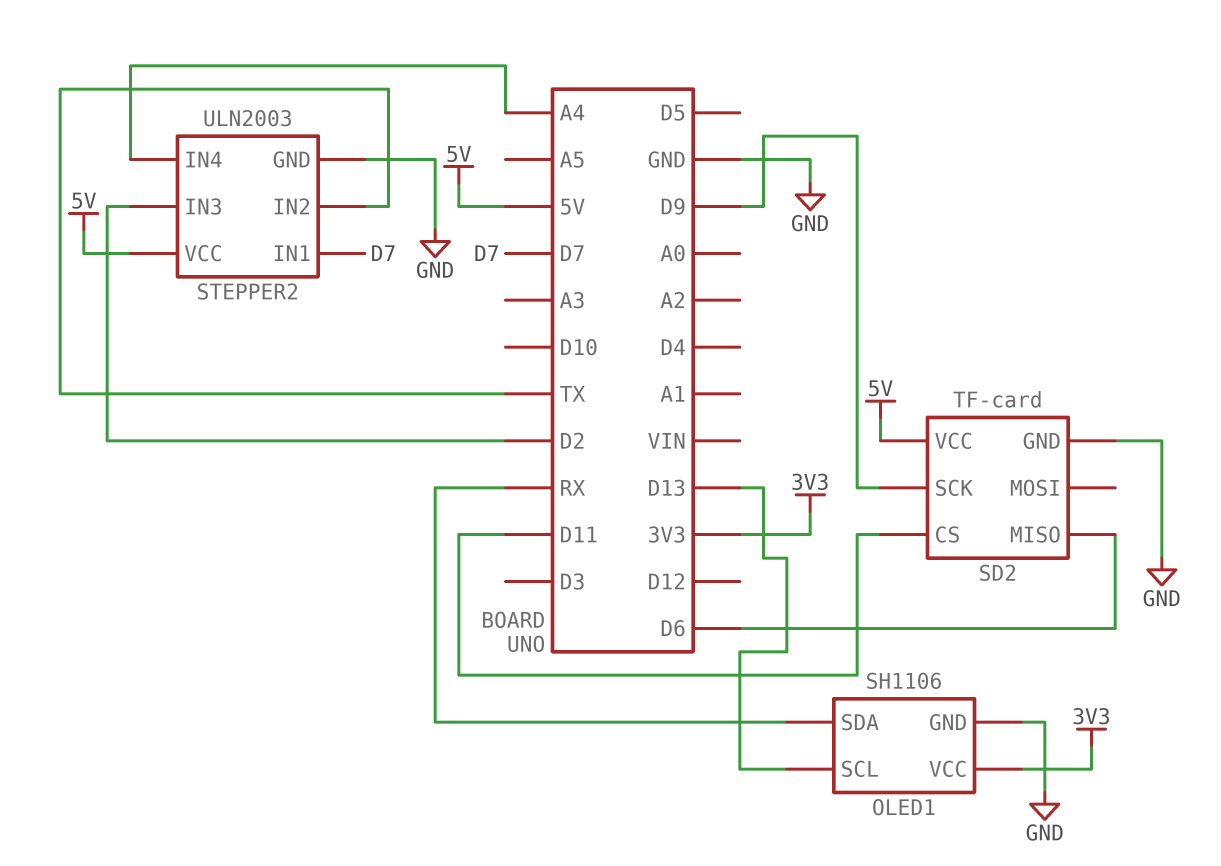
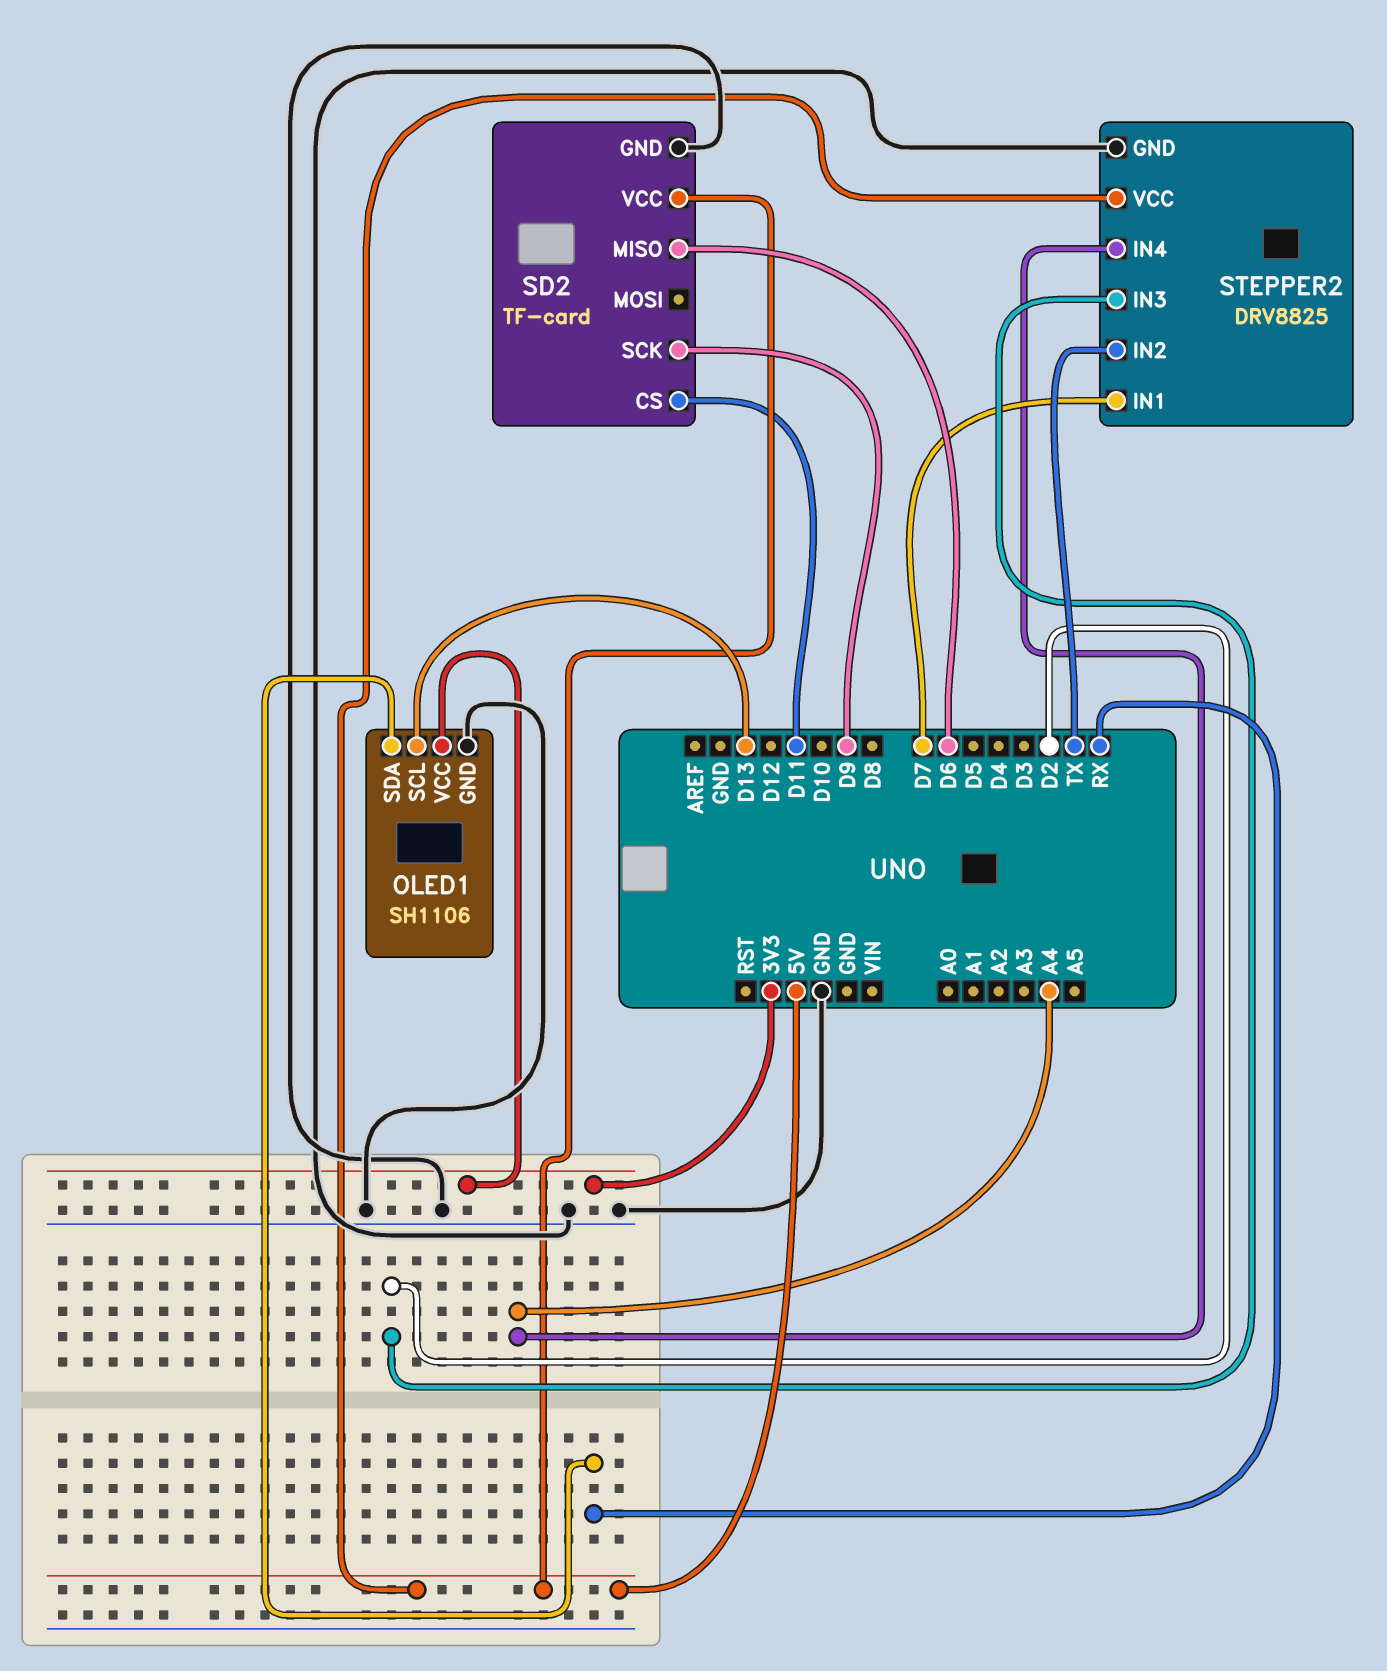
STEPPER2: ULN2003 -> DRV8825

